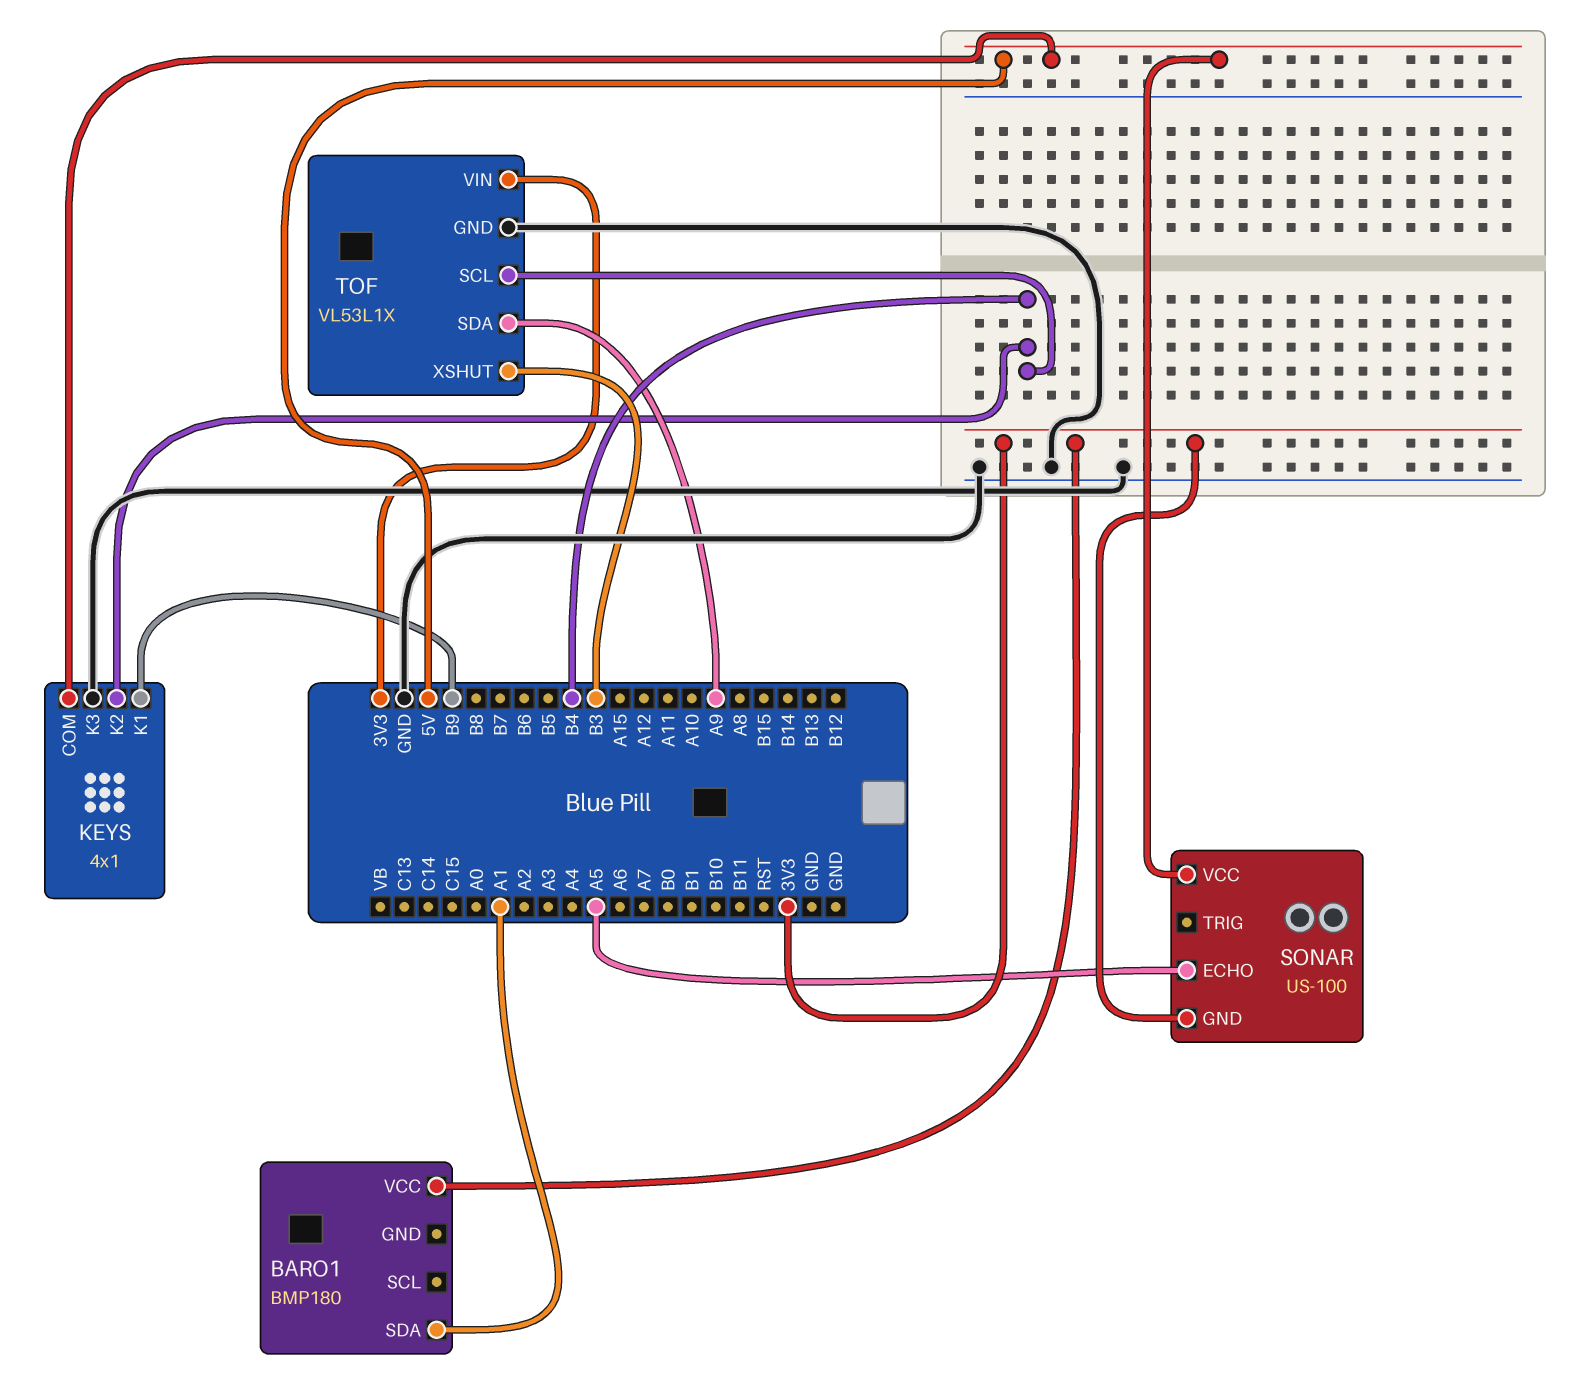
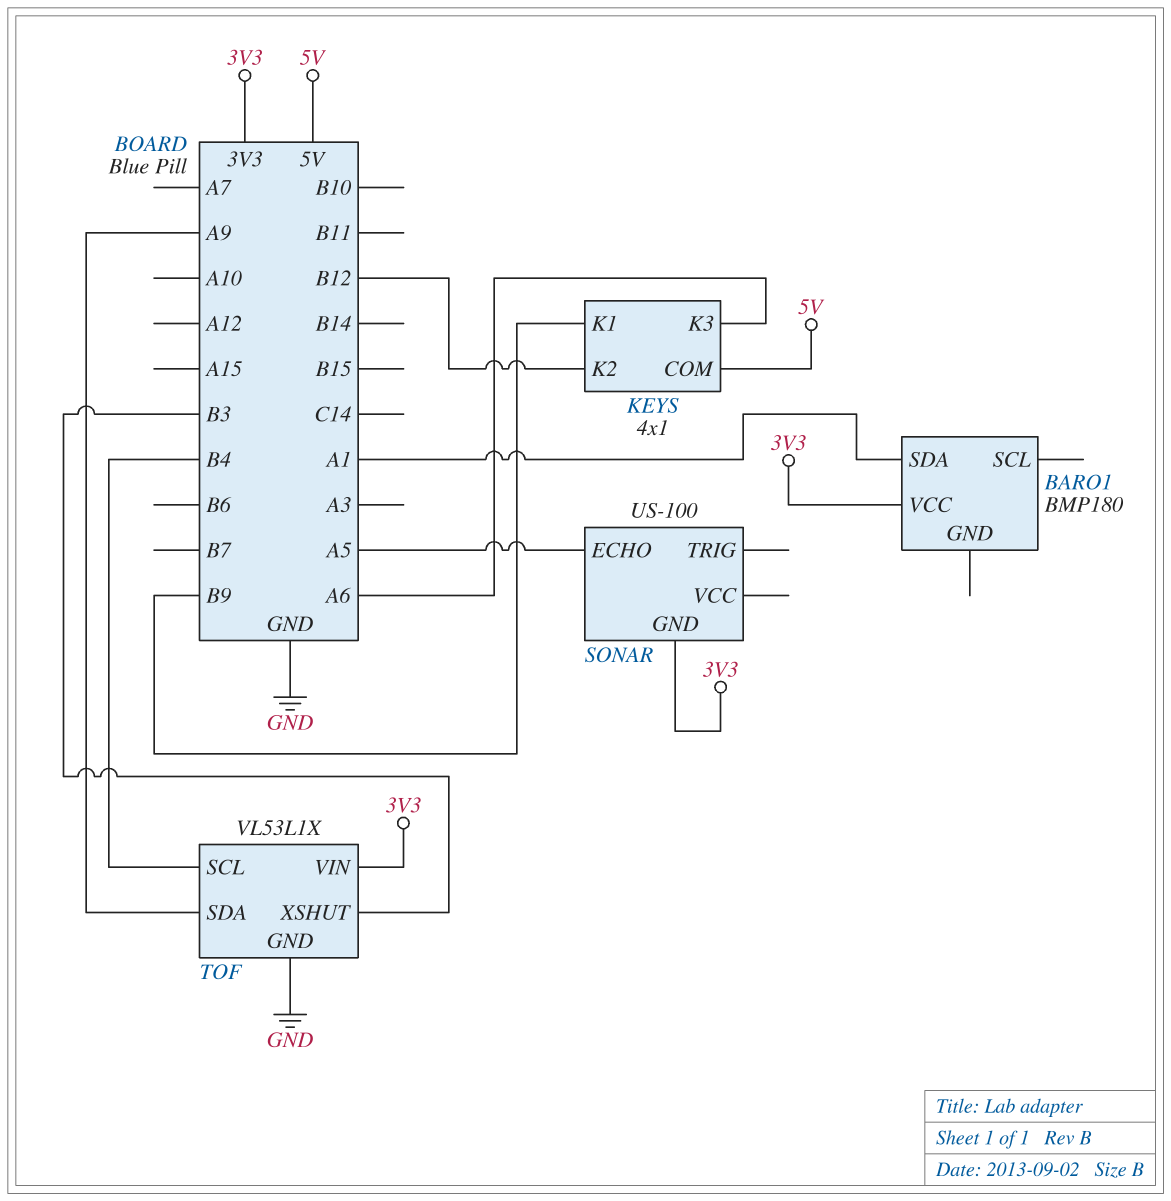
KEYS pin K2: B4 -> B12
KEYS pin K3: GND -> A6
SONAR pin VCC: 5V -> none

